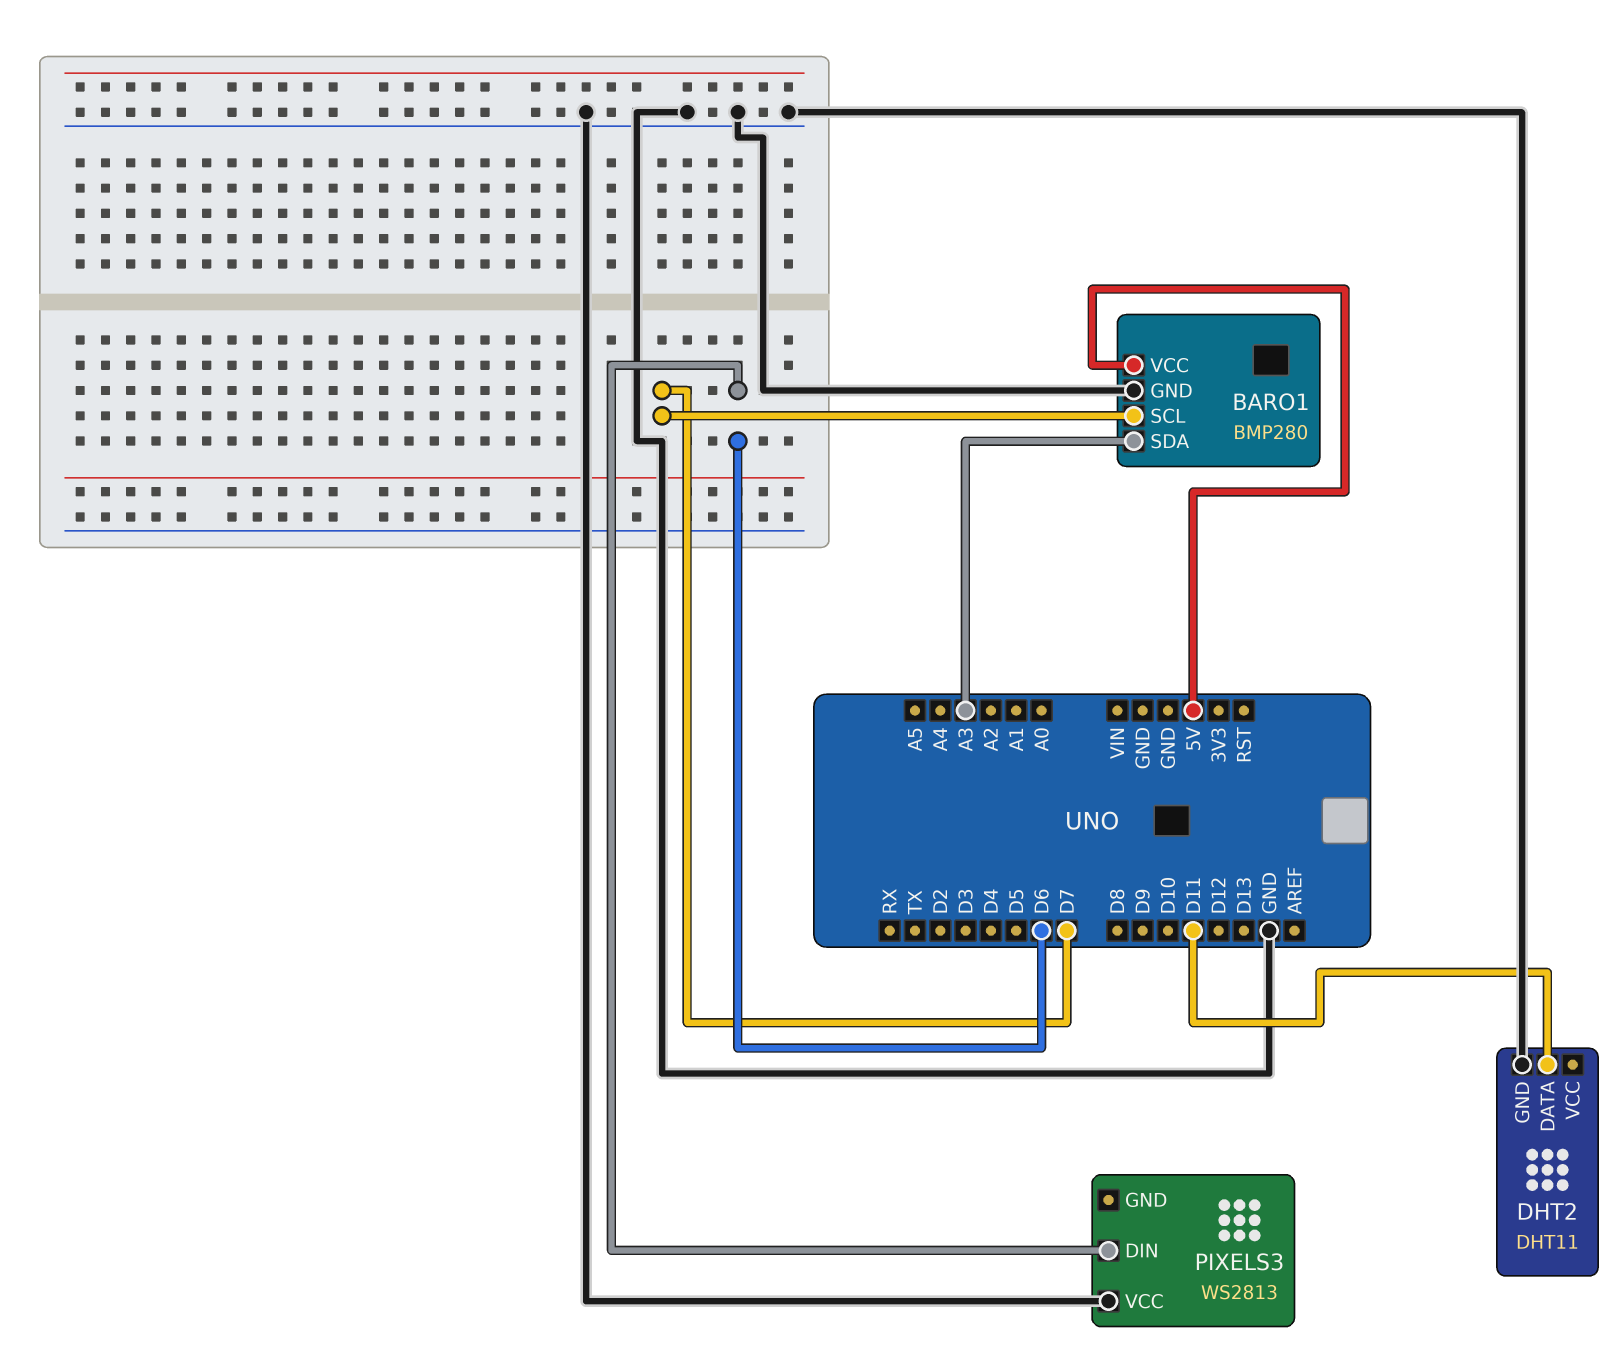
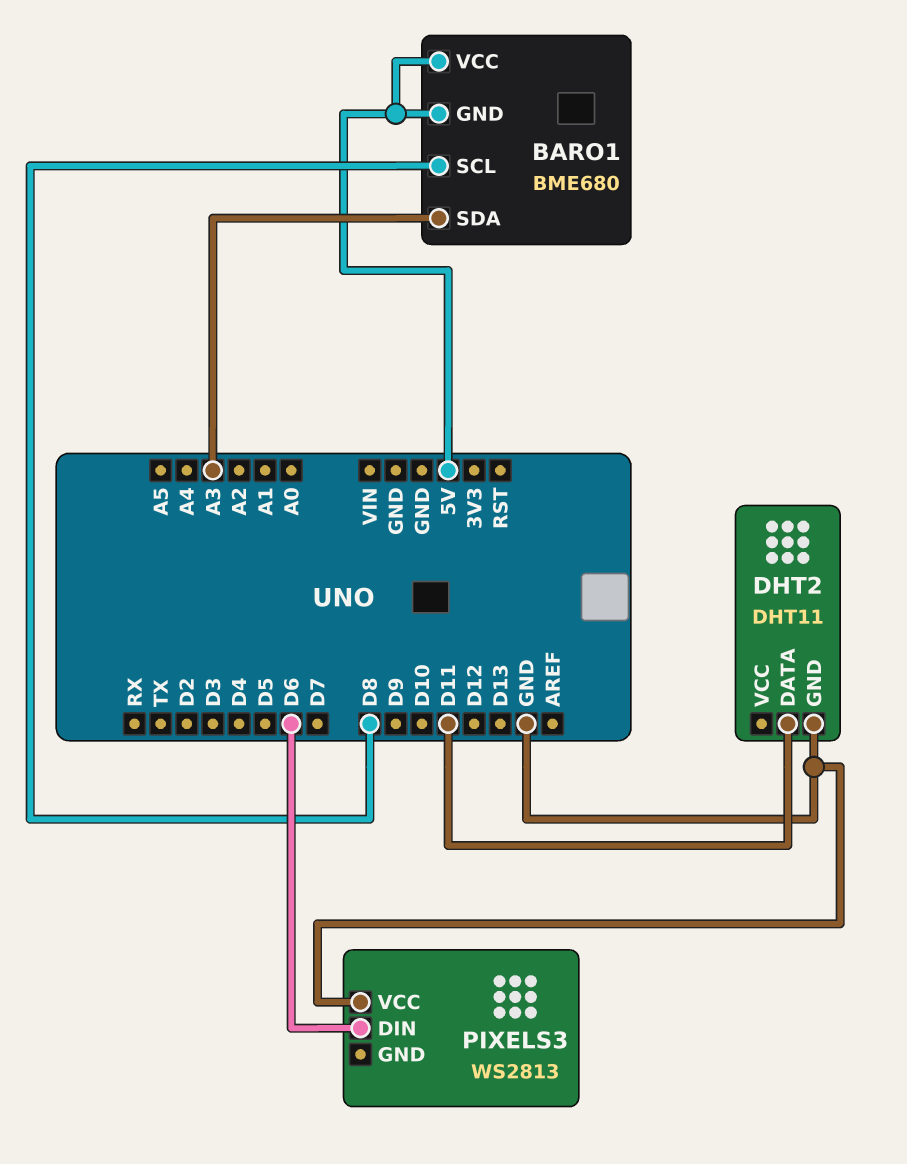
BARO1: BMP280 -> BME680
BARO1 pin GND: GND -> 5V
BARO1 pin SCL: D7 -> D8

